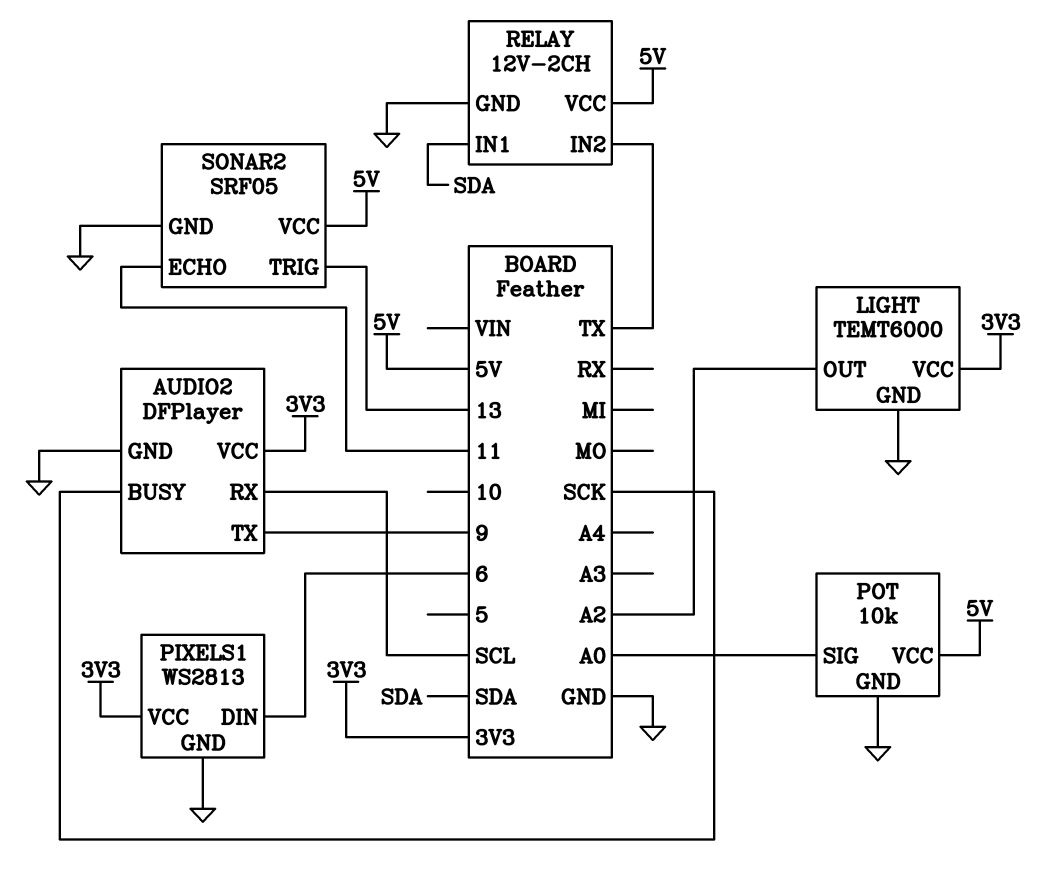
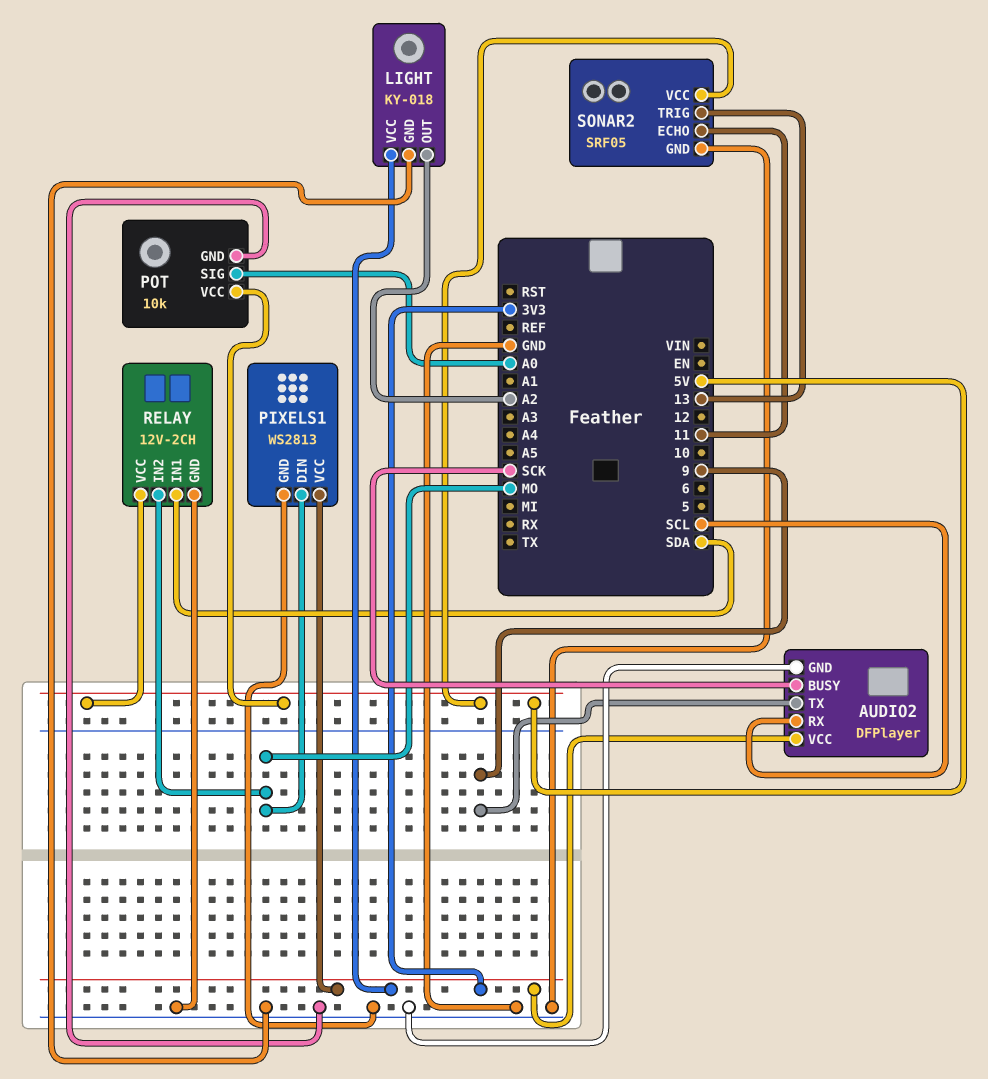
LIGHT: TEMT6000 -> KY-018
PIXELS1 pin DIN: 6 -> MO
RELAY pin IN2: TX -> MO

